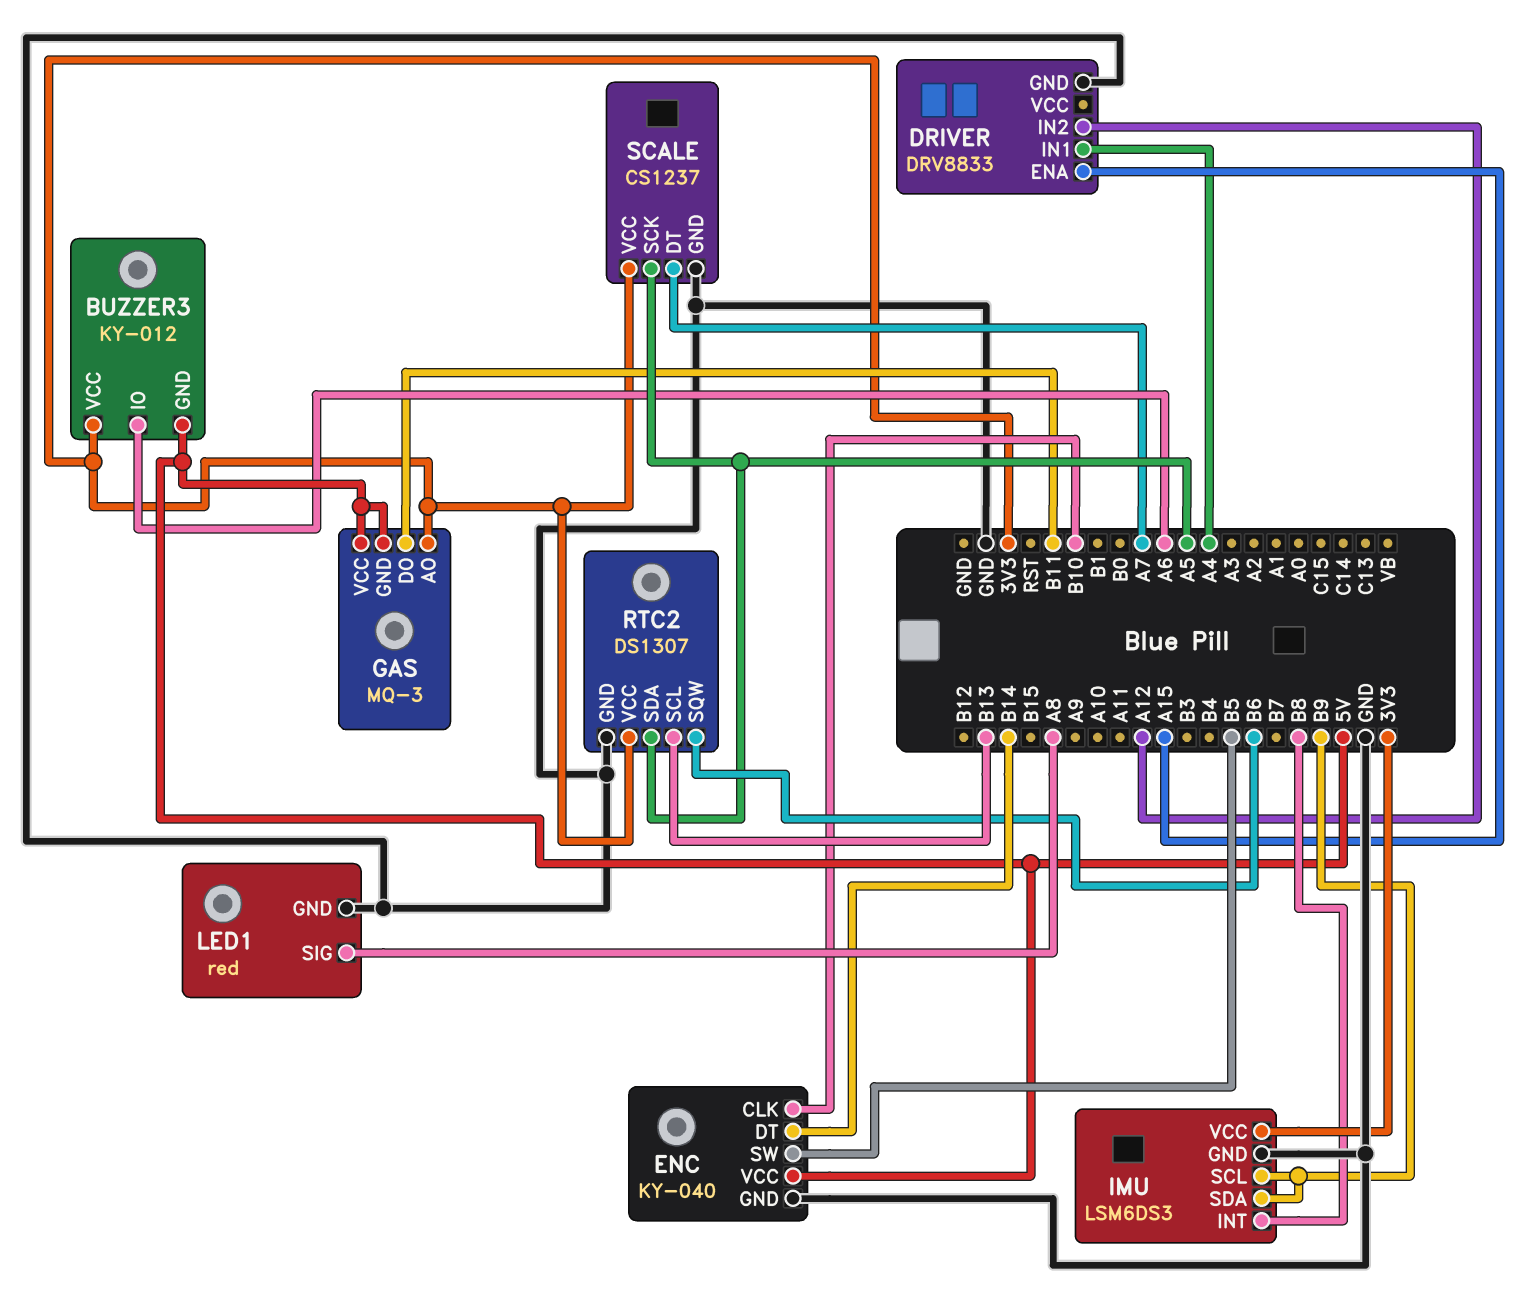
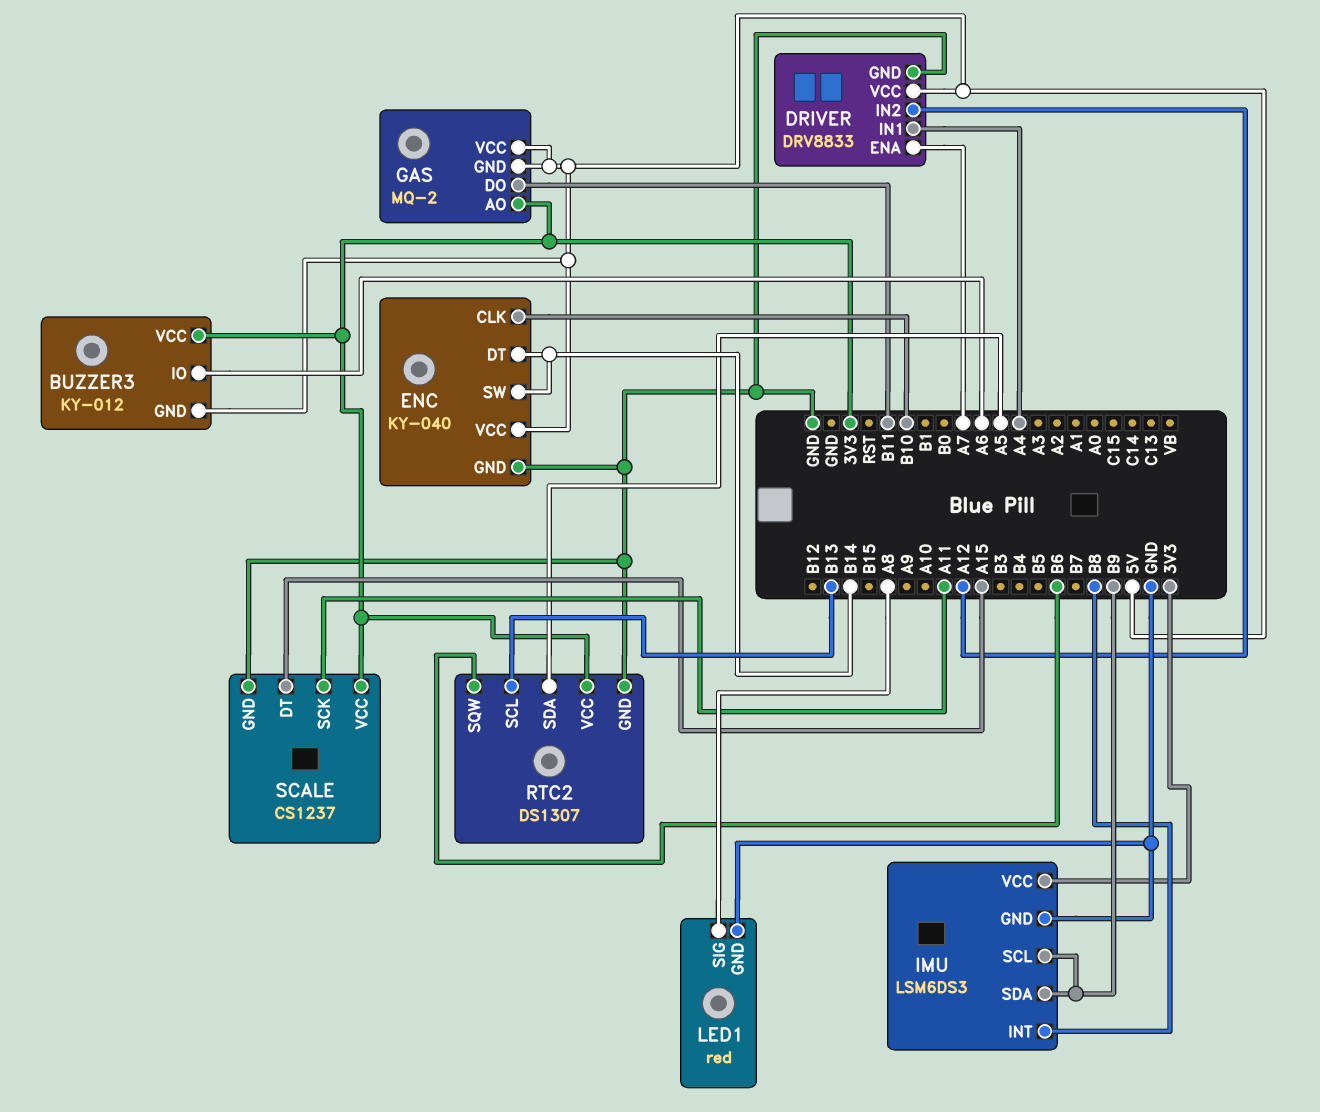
DRIVER pin ENA: A15 -> A7
DRIVER pin VCC: none -> 5V
ENC pin SW: B5 -> B14
GAS: MQ-3 -> MQ-2
SCALE pin DT: A7 -> A15
SCALE pin SCK: A5 -> A11

